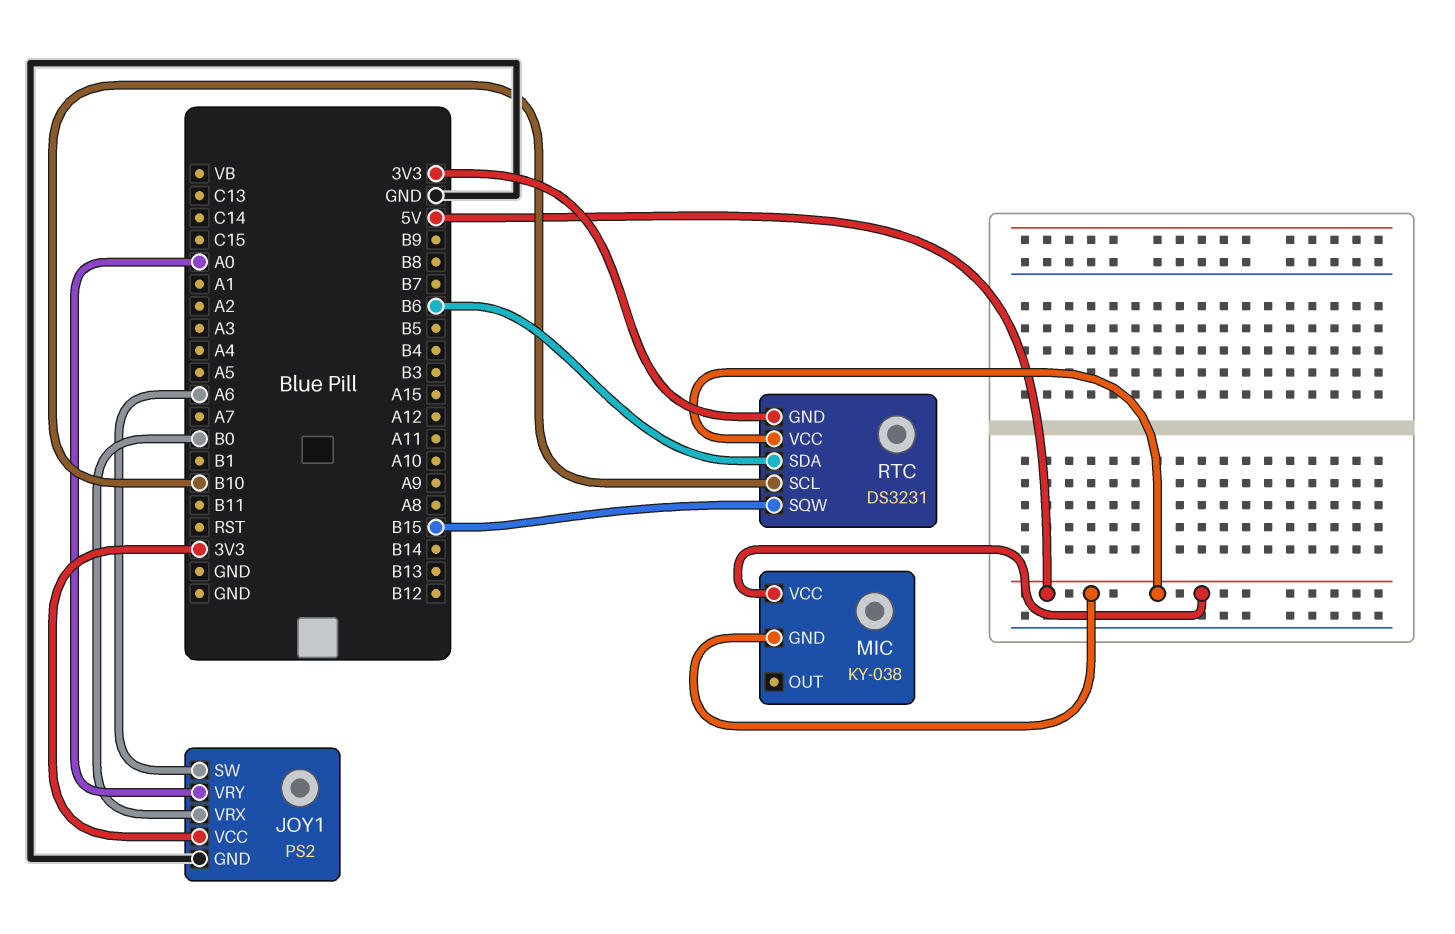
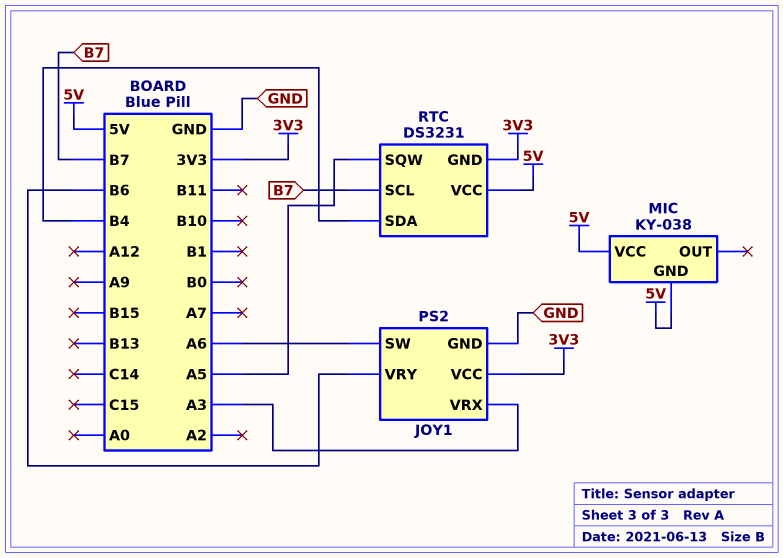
JOY1 pin VRX: B0 -> A3
JOY1 pin VRY: A0 -> B6
RTC pin SCL: B10 -> B7
RTC pin SDA: B6 -> B4
RTC pin SQW: B15 -> A5

